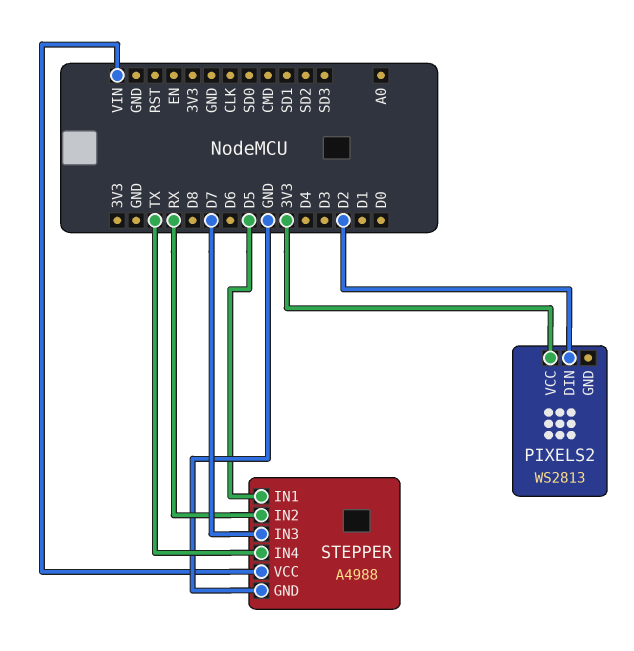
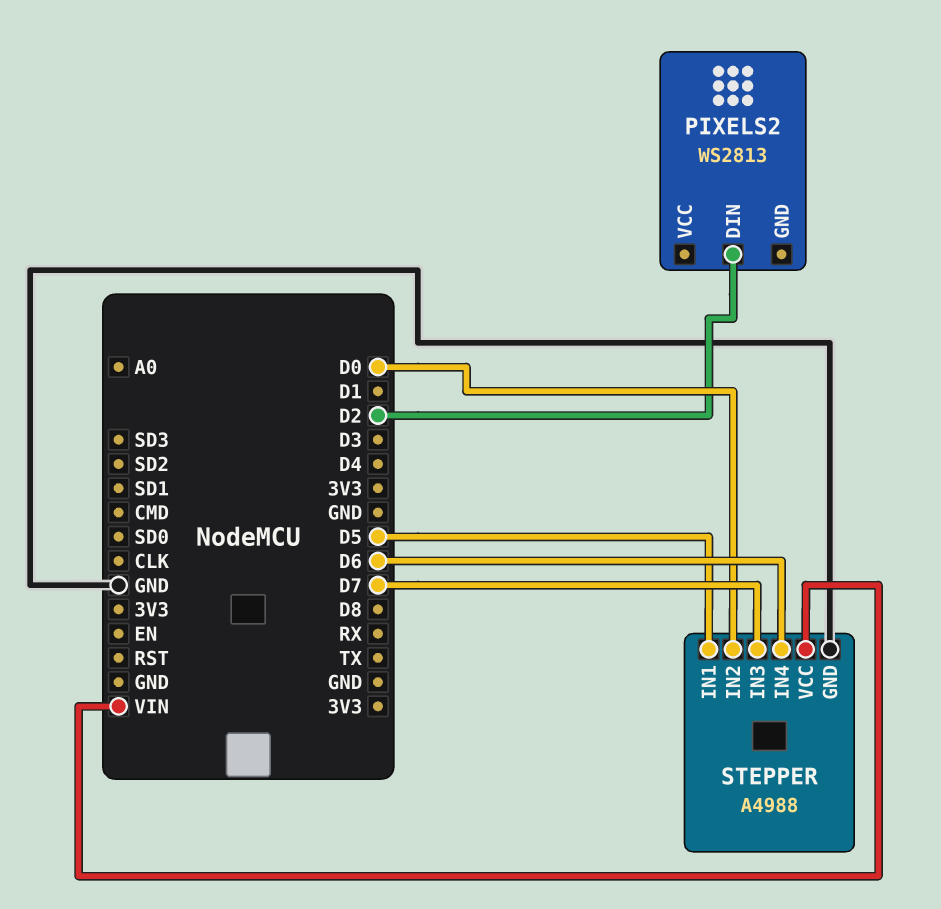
PIXELS2 pin VCC: 3V3 -> none
STEPPER pin IN2: RX -> D0
STEPPER pin IN4: TX -> D6

